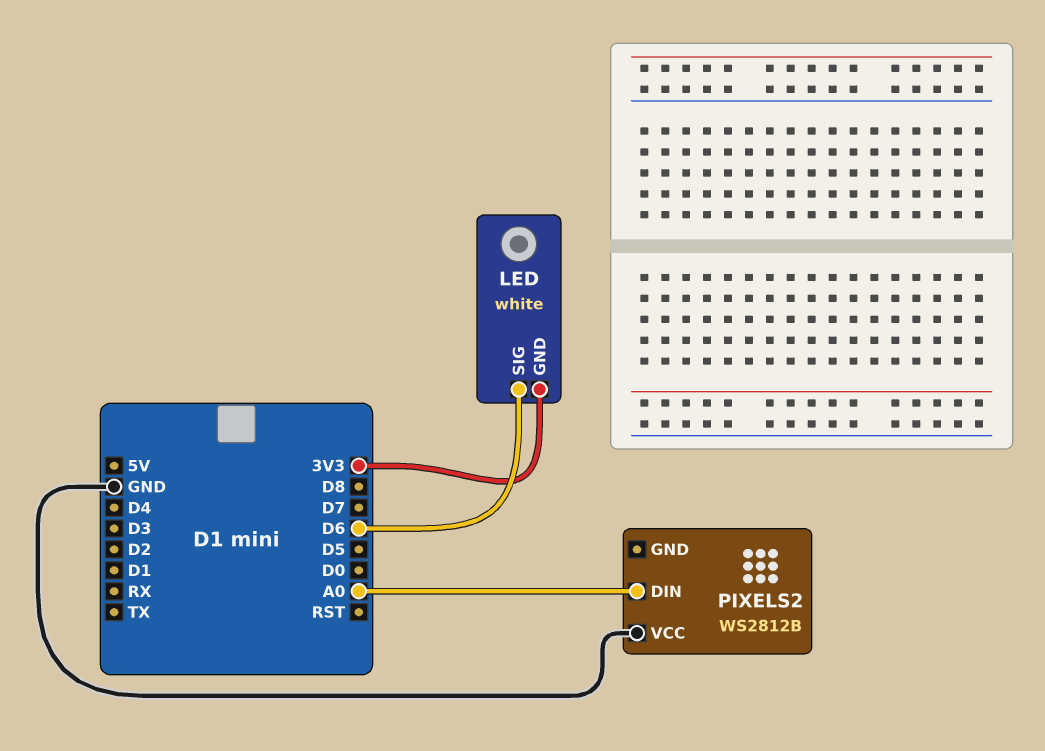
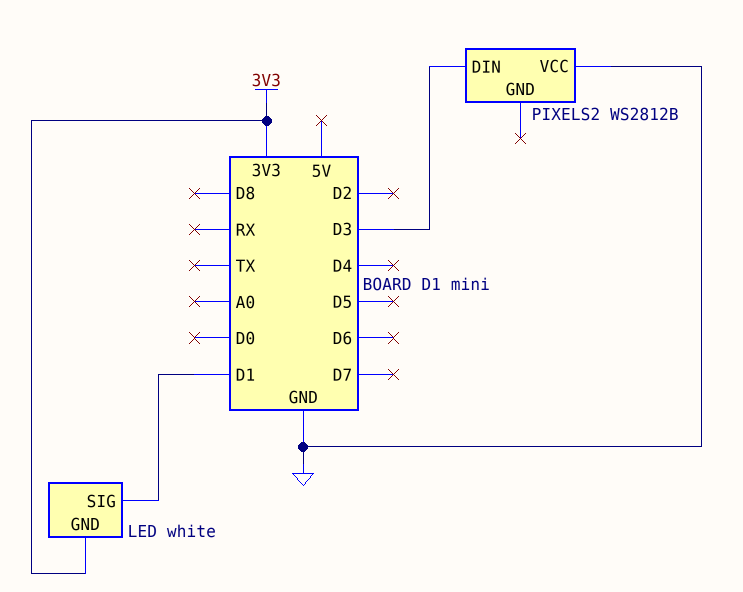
LED pin SIG: D6 -> D1
PIXELS2 pin DIN: A0 -> D3

